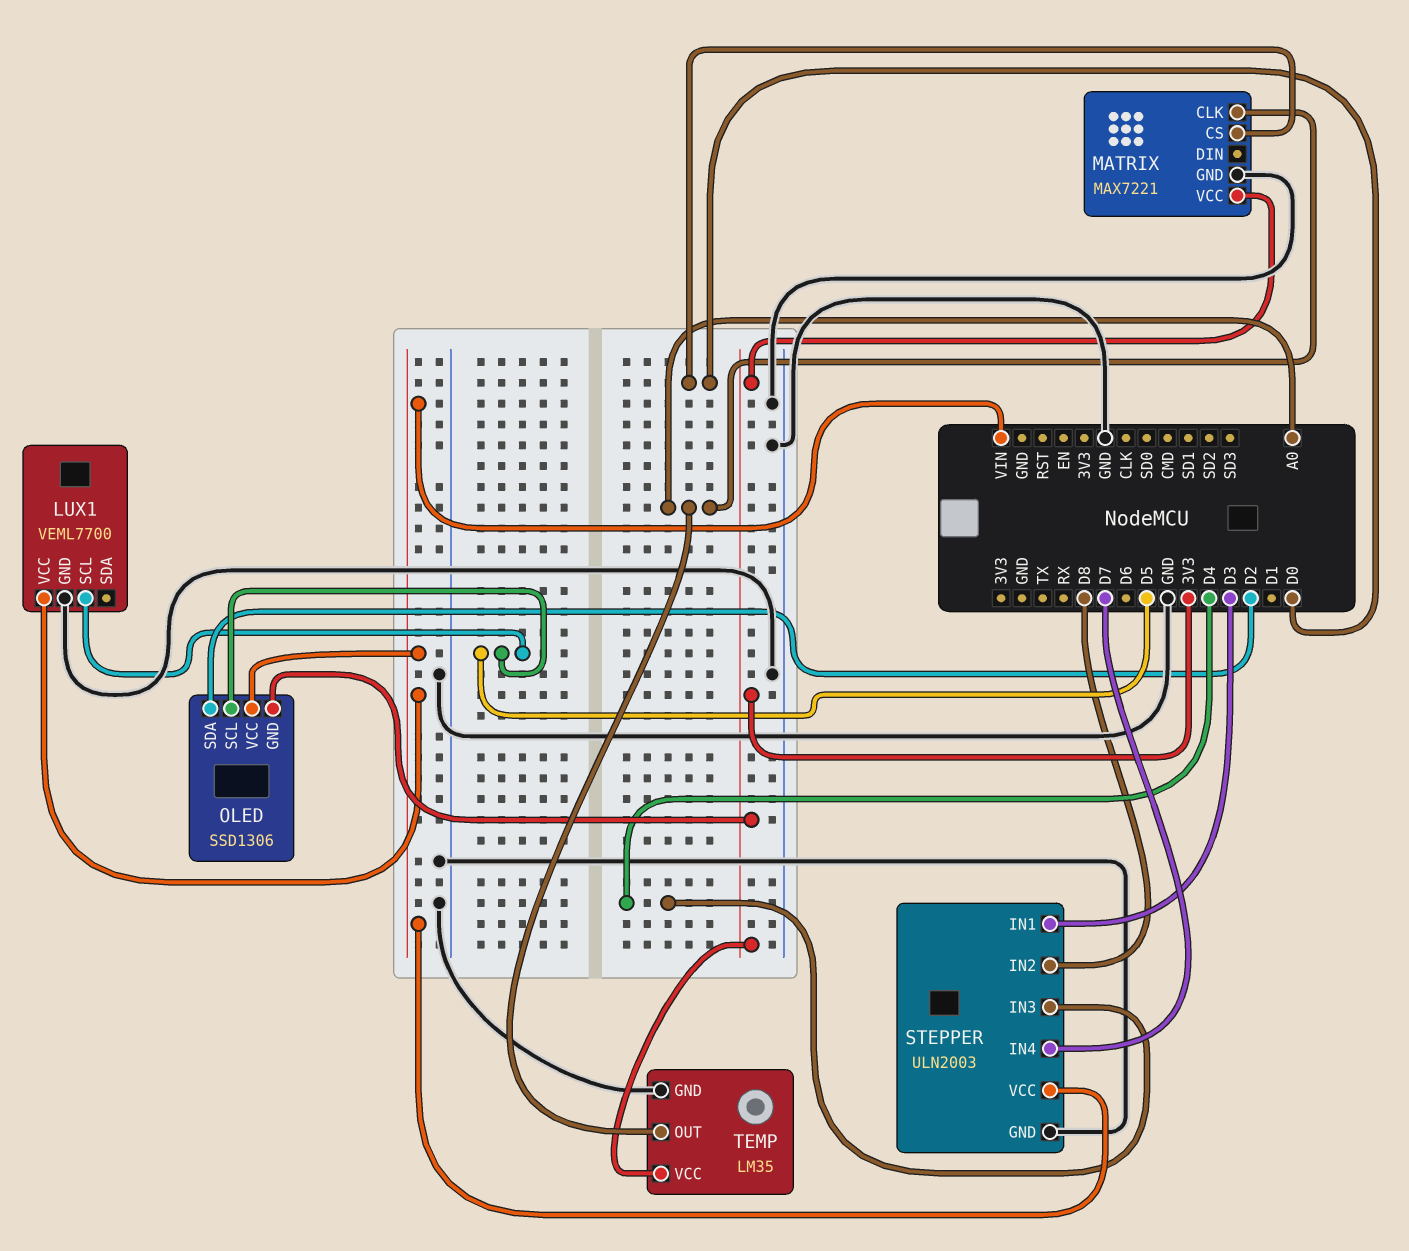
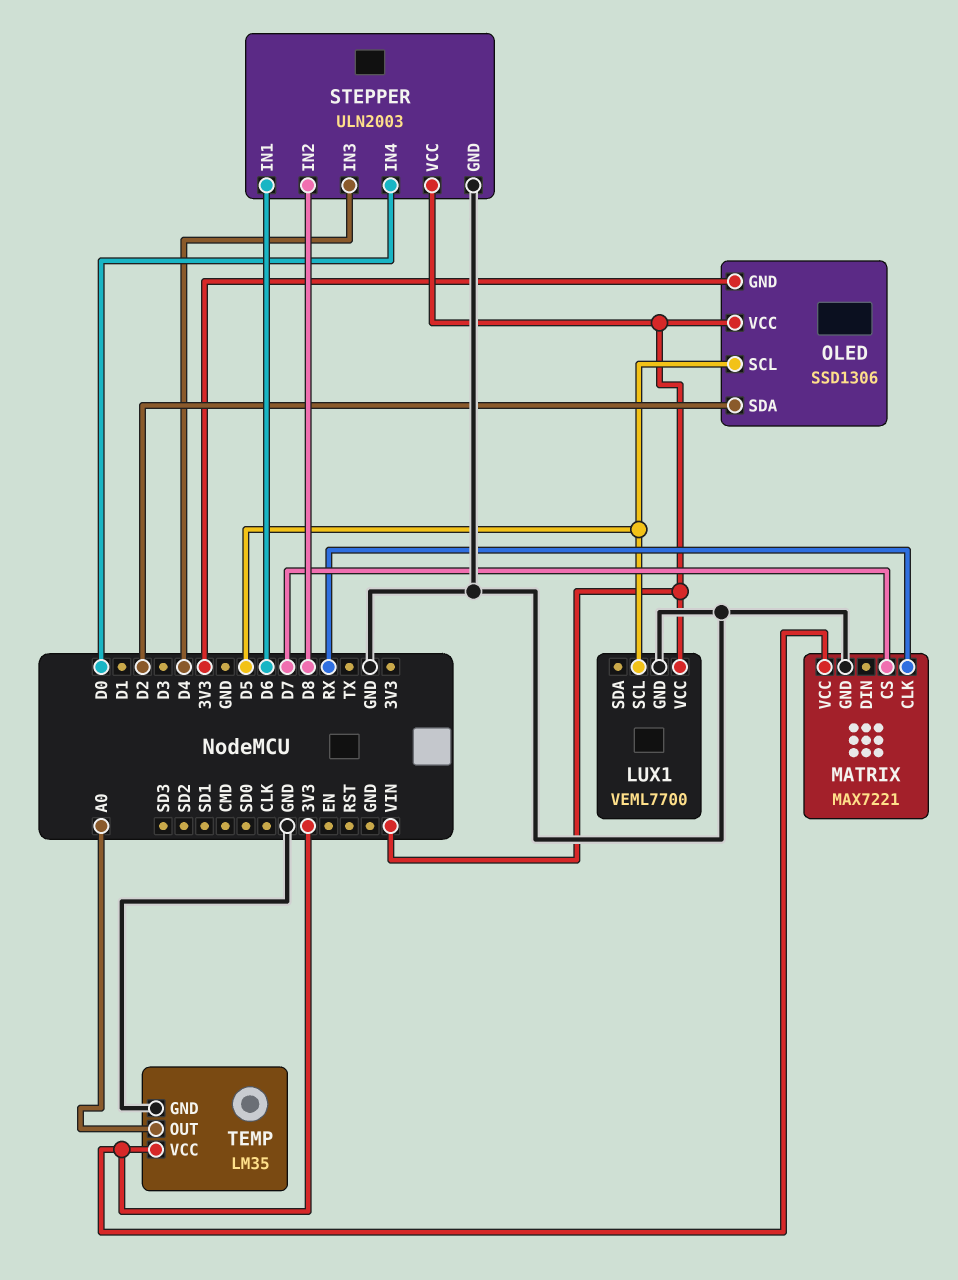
MATRIX pin CLK: A0 -> RX
MATRIX pin CS: D0 -> D7
STEPPER pin IN1: D3 -> D6
STEPPER pin IN4: D7 -> D0

